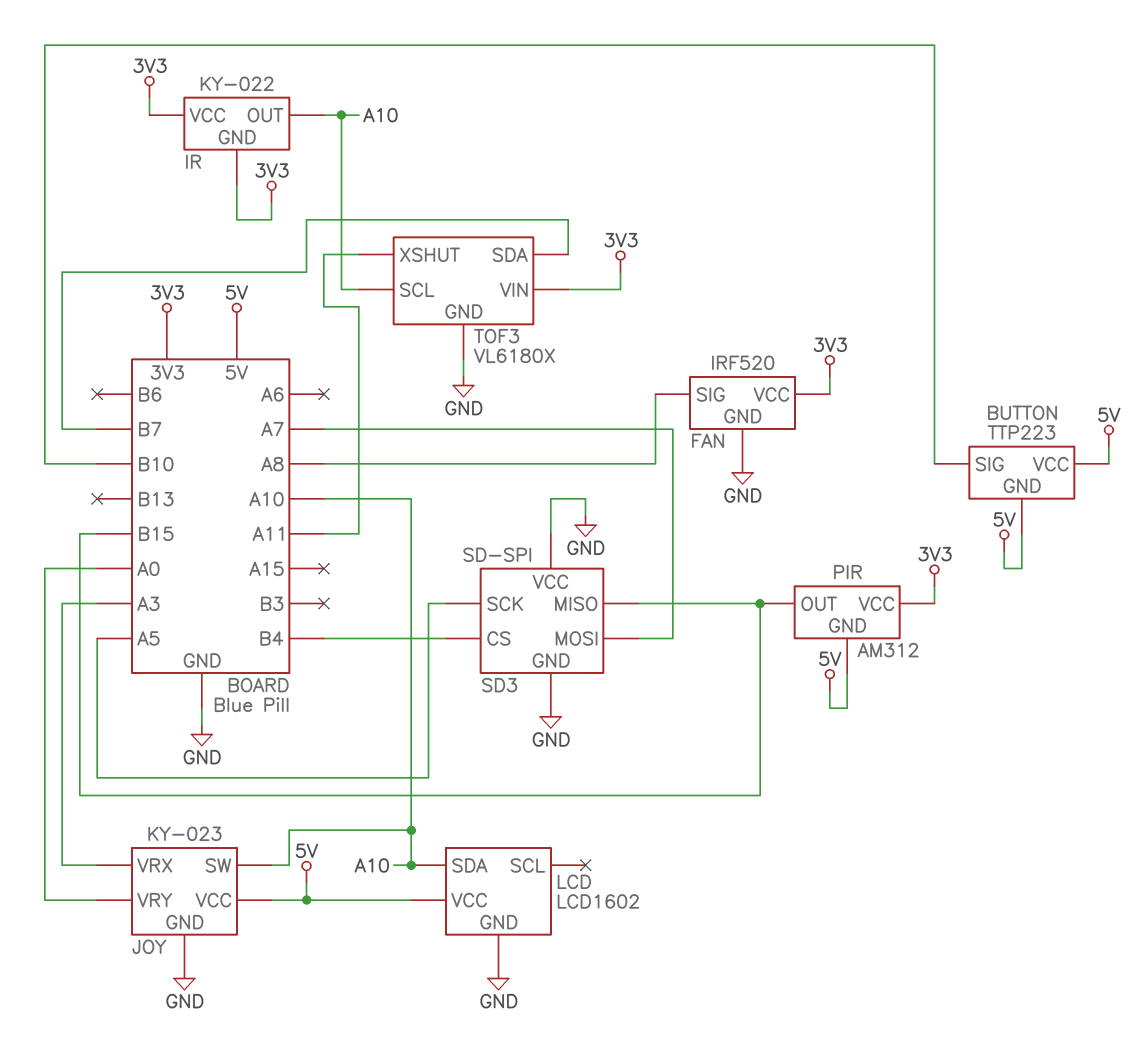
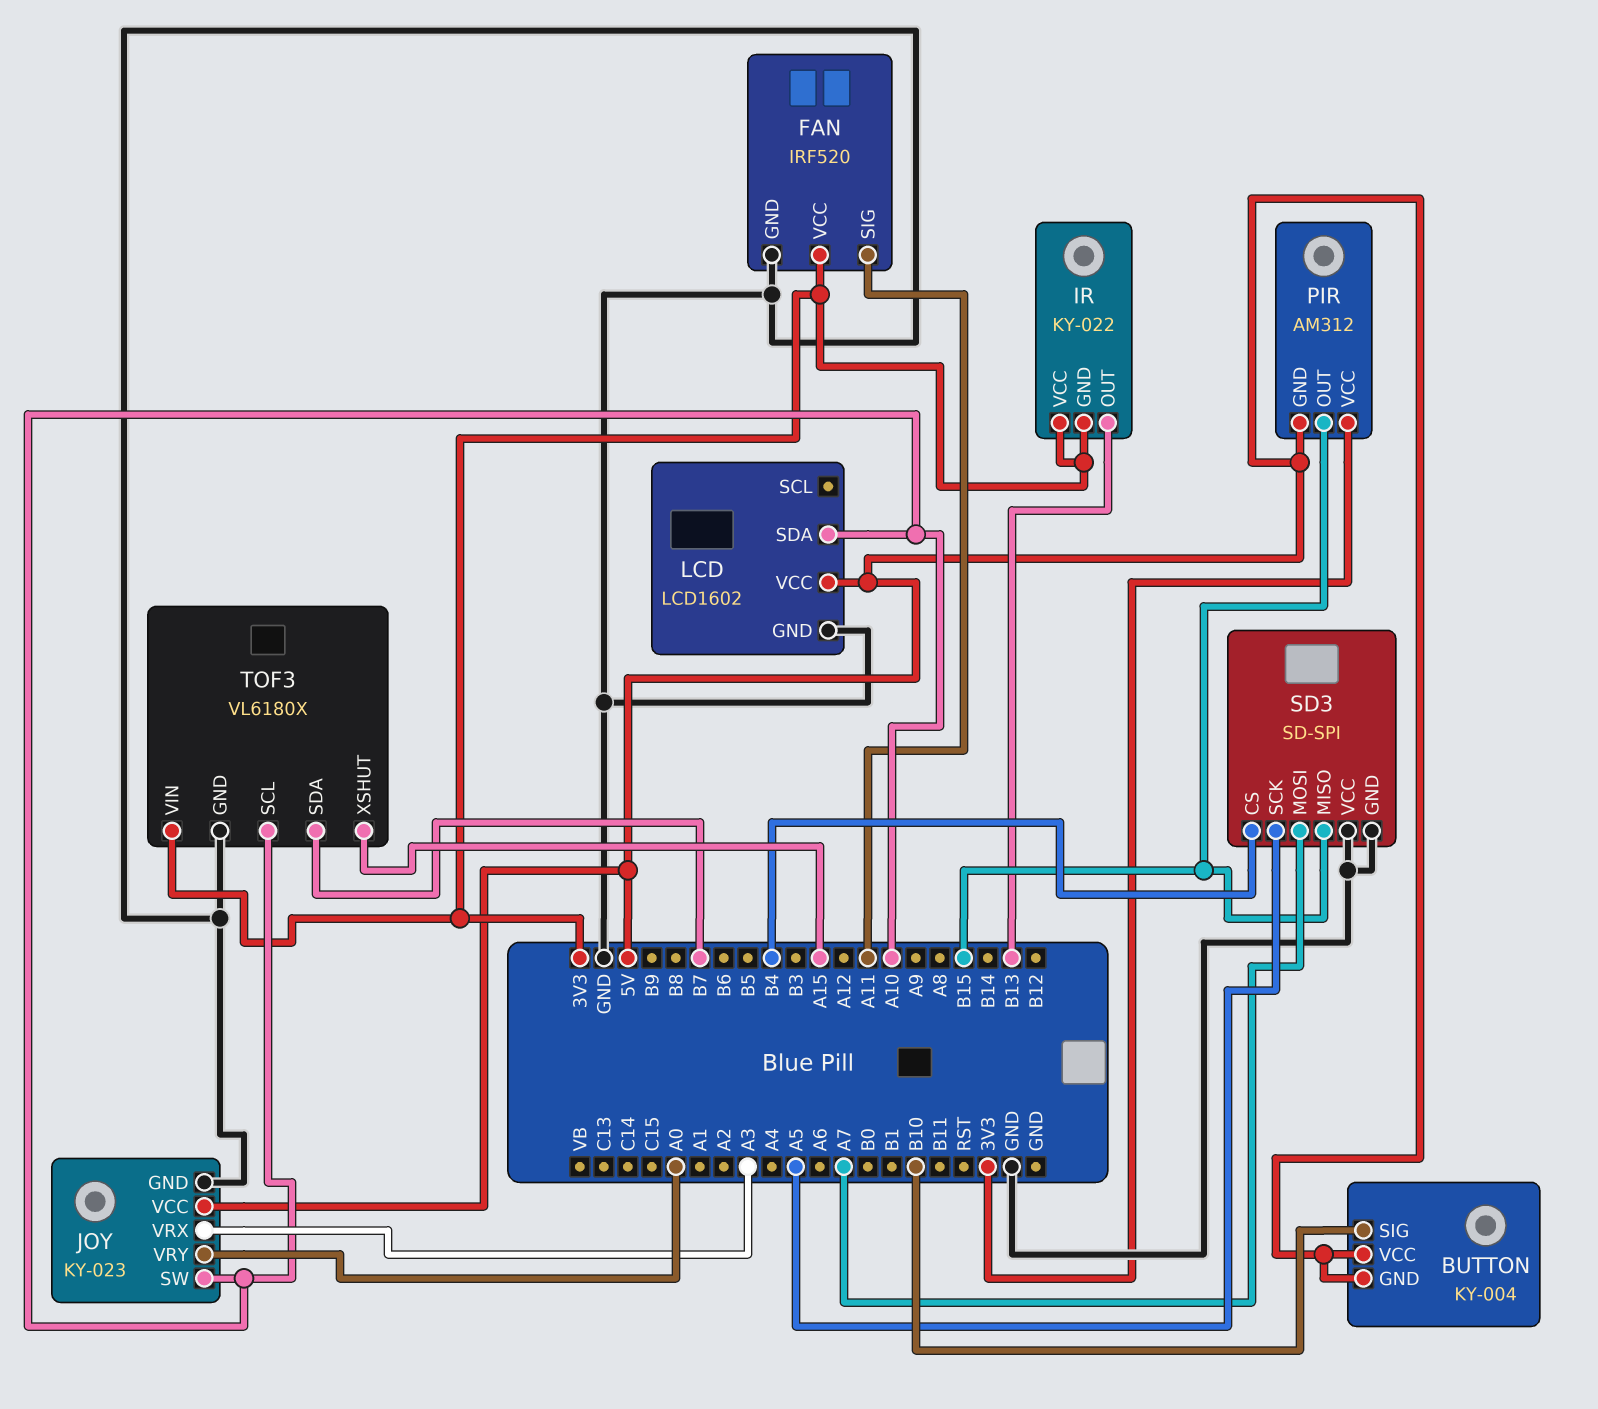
BUTTON: TTP223 -> KY-004
FAN pin SIG: A8 -> A11
IR pin OUT: A10 -> B13
TOF3 pin XSHUT: A11 -> A15

